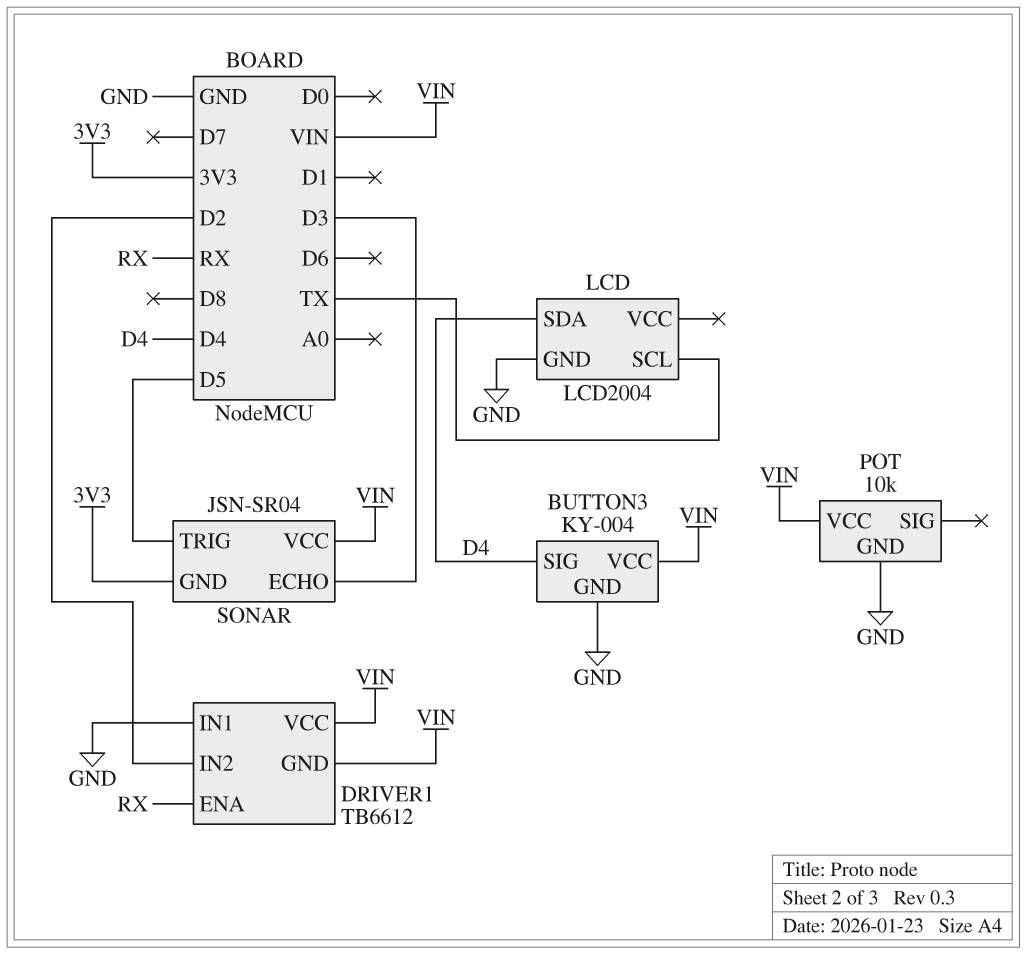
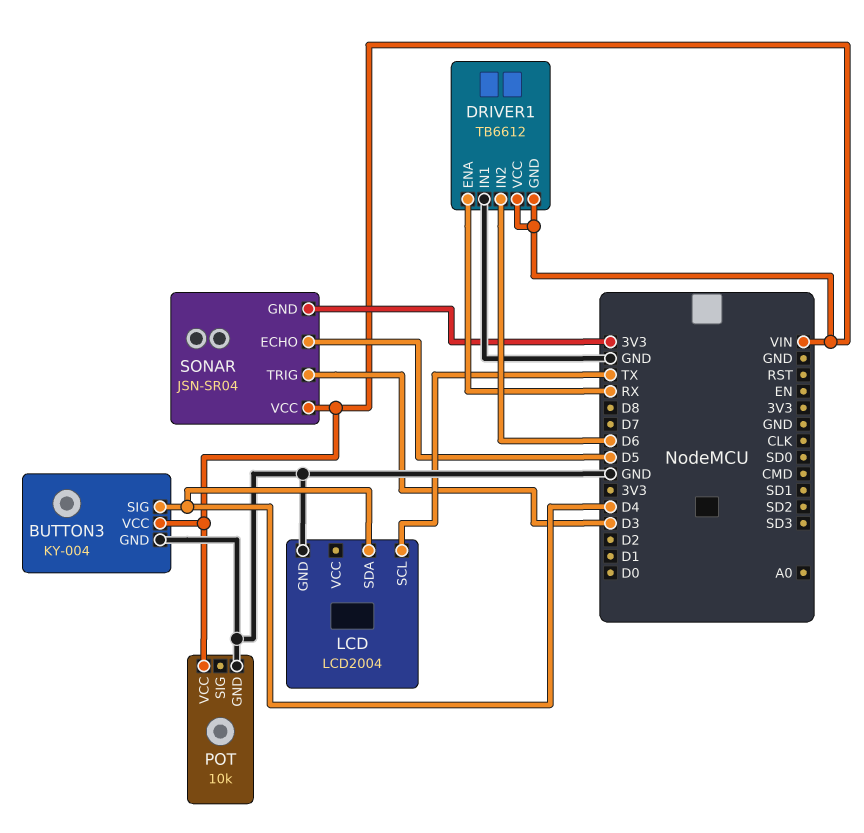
DRIVER1 pin IN2: D2 -> D6
SONAR pin ECHO: D3 -> D5
SONAR pin TRIG: D5 -> D3

